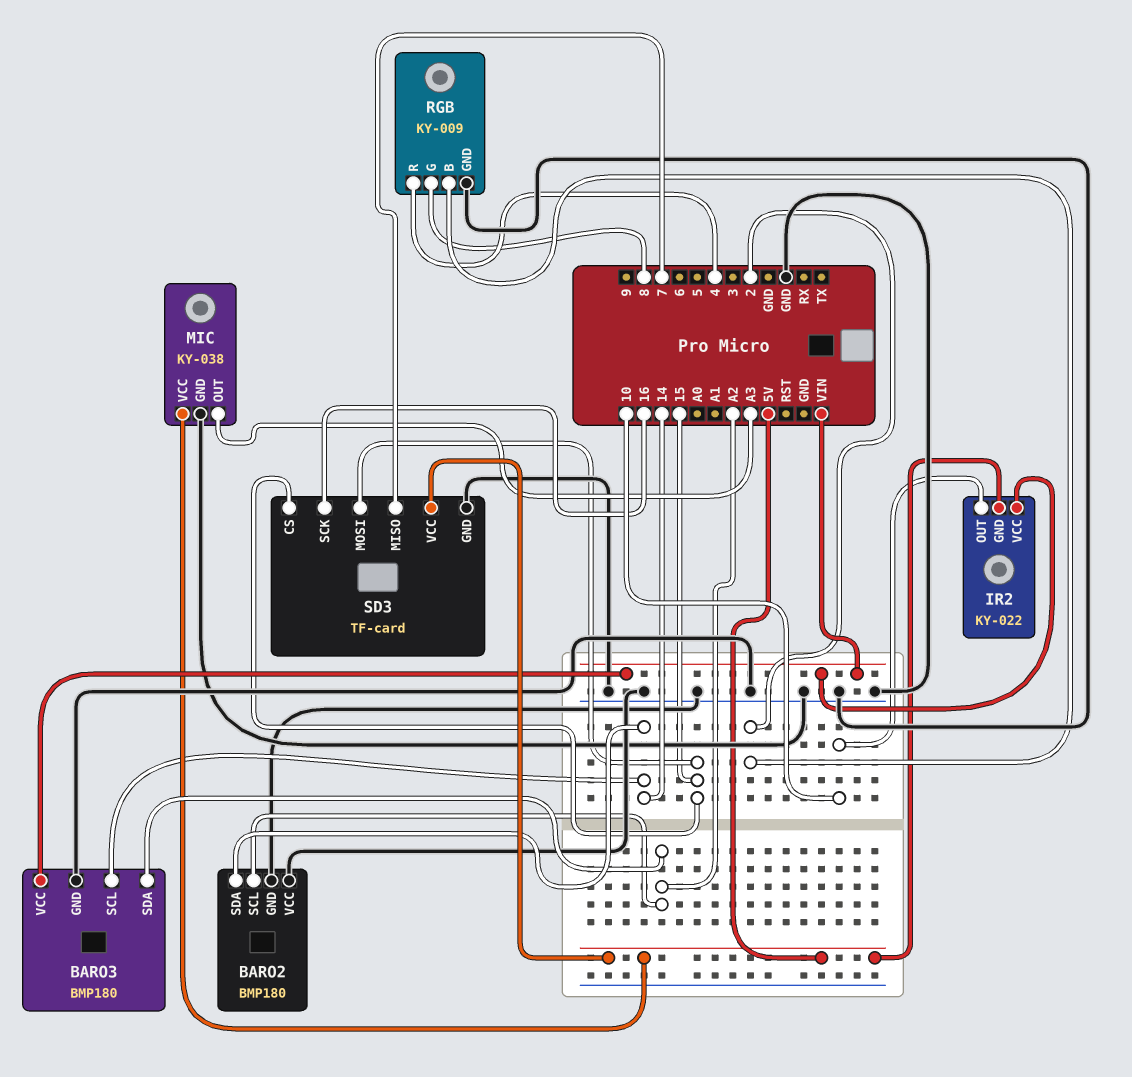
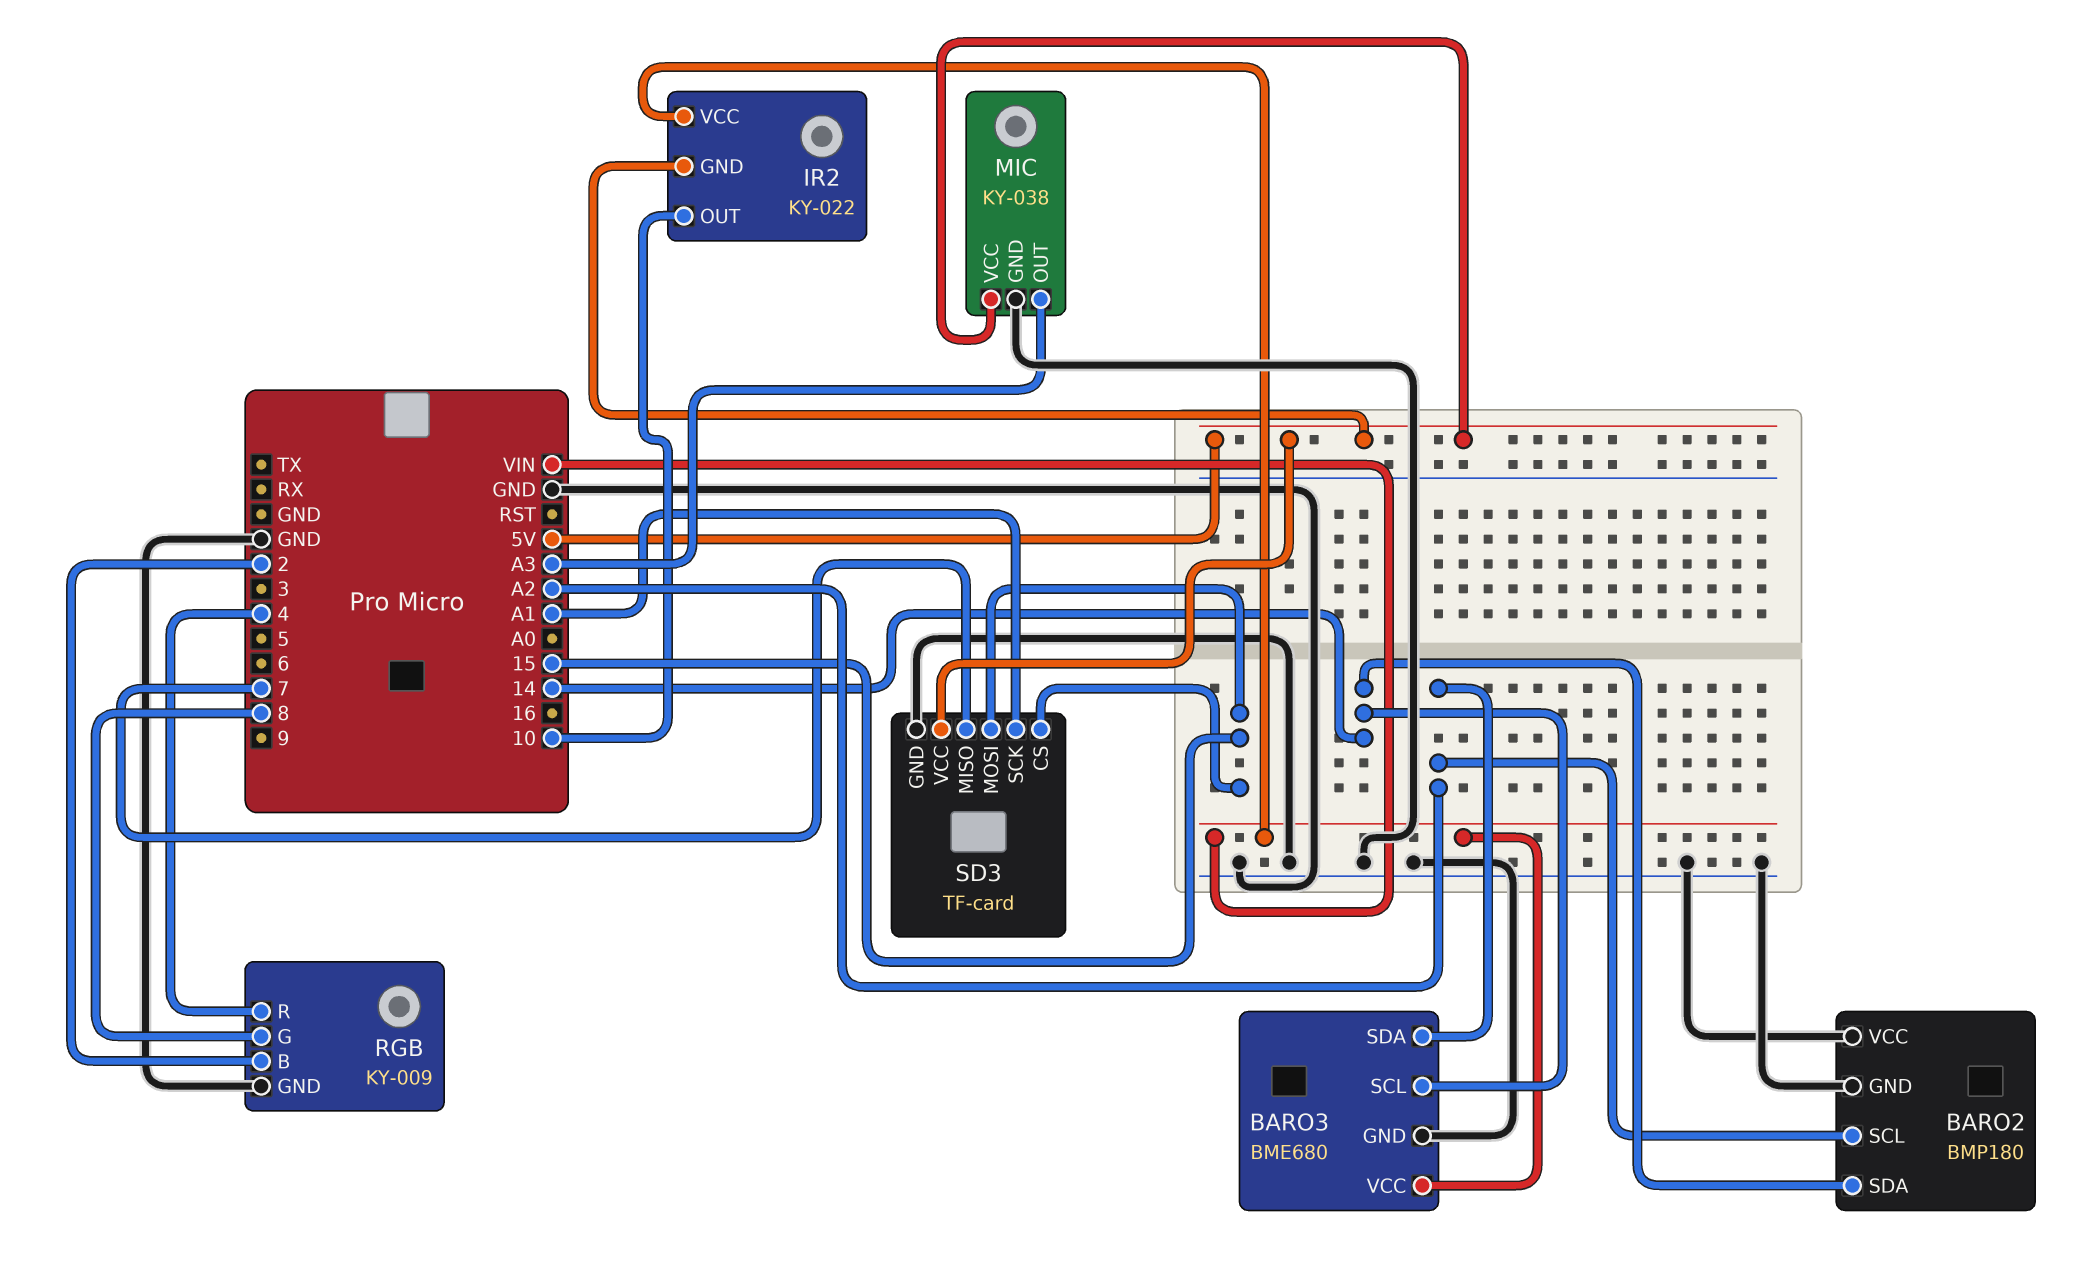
BARO3: BMP180 -> BME680
SD3 pin SCK: 16 -> A1

